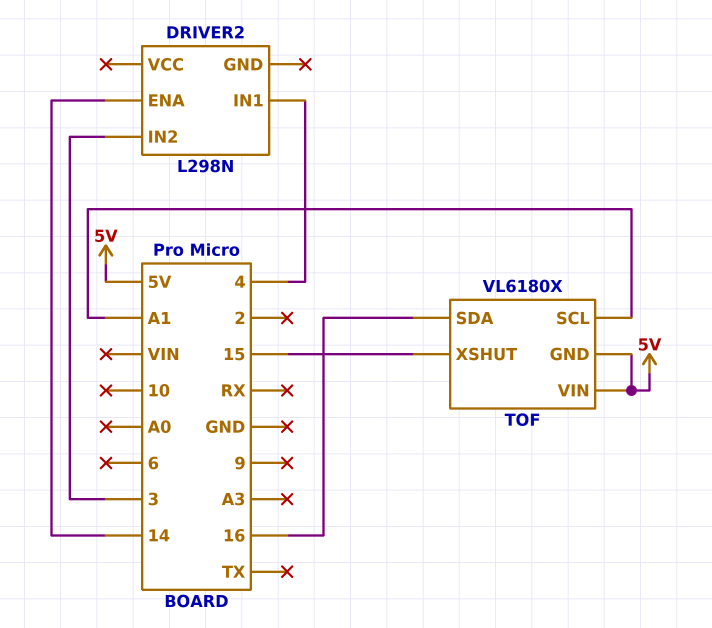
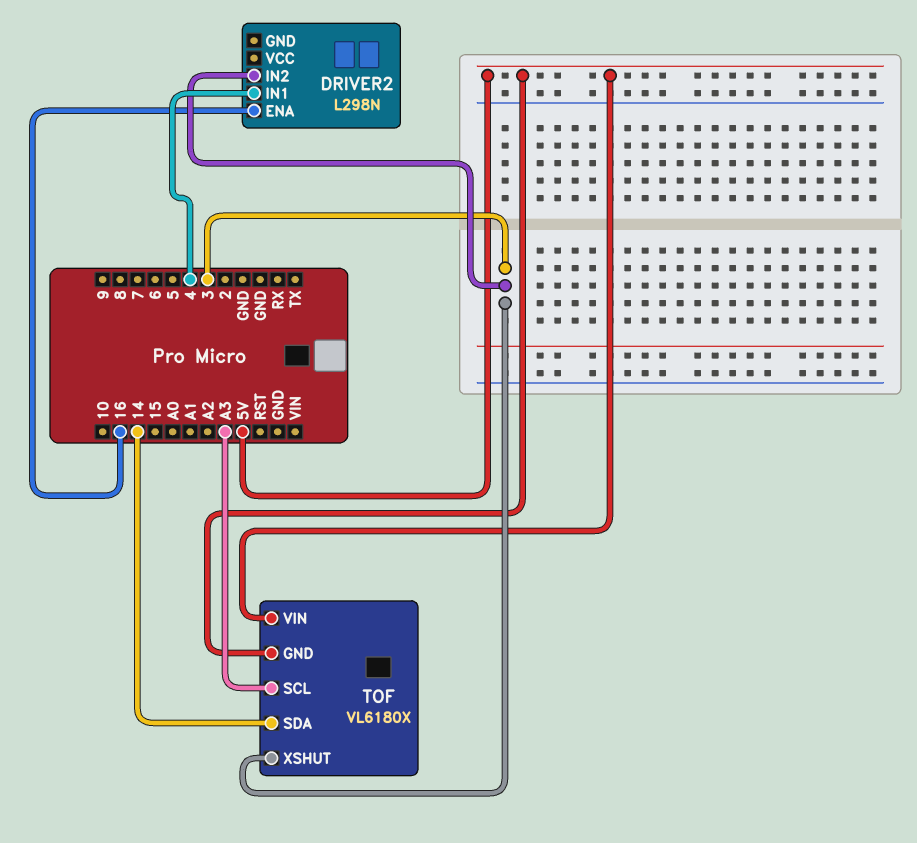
DRIVER2 pin ENA: 14 -> 16
TOF pin SCL: A1 -> A3
TOF pin SDA: 16 -> 14
TOF pin XSHUT: 15 -> 3

